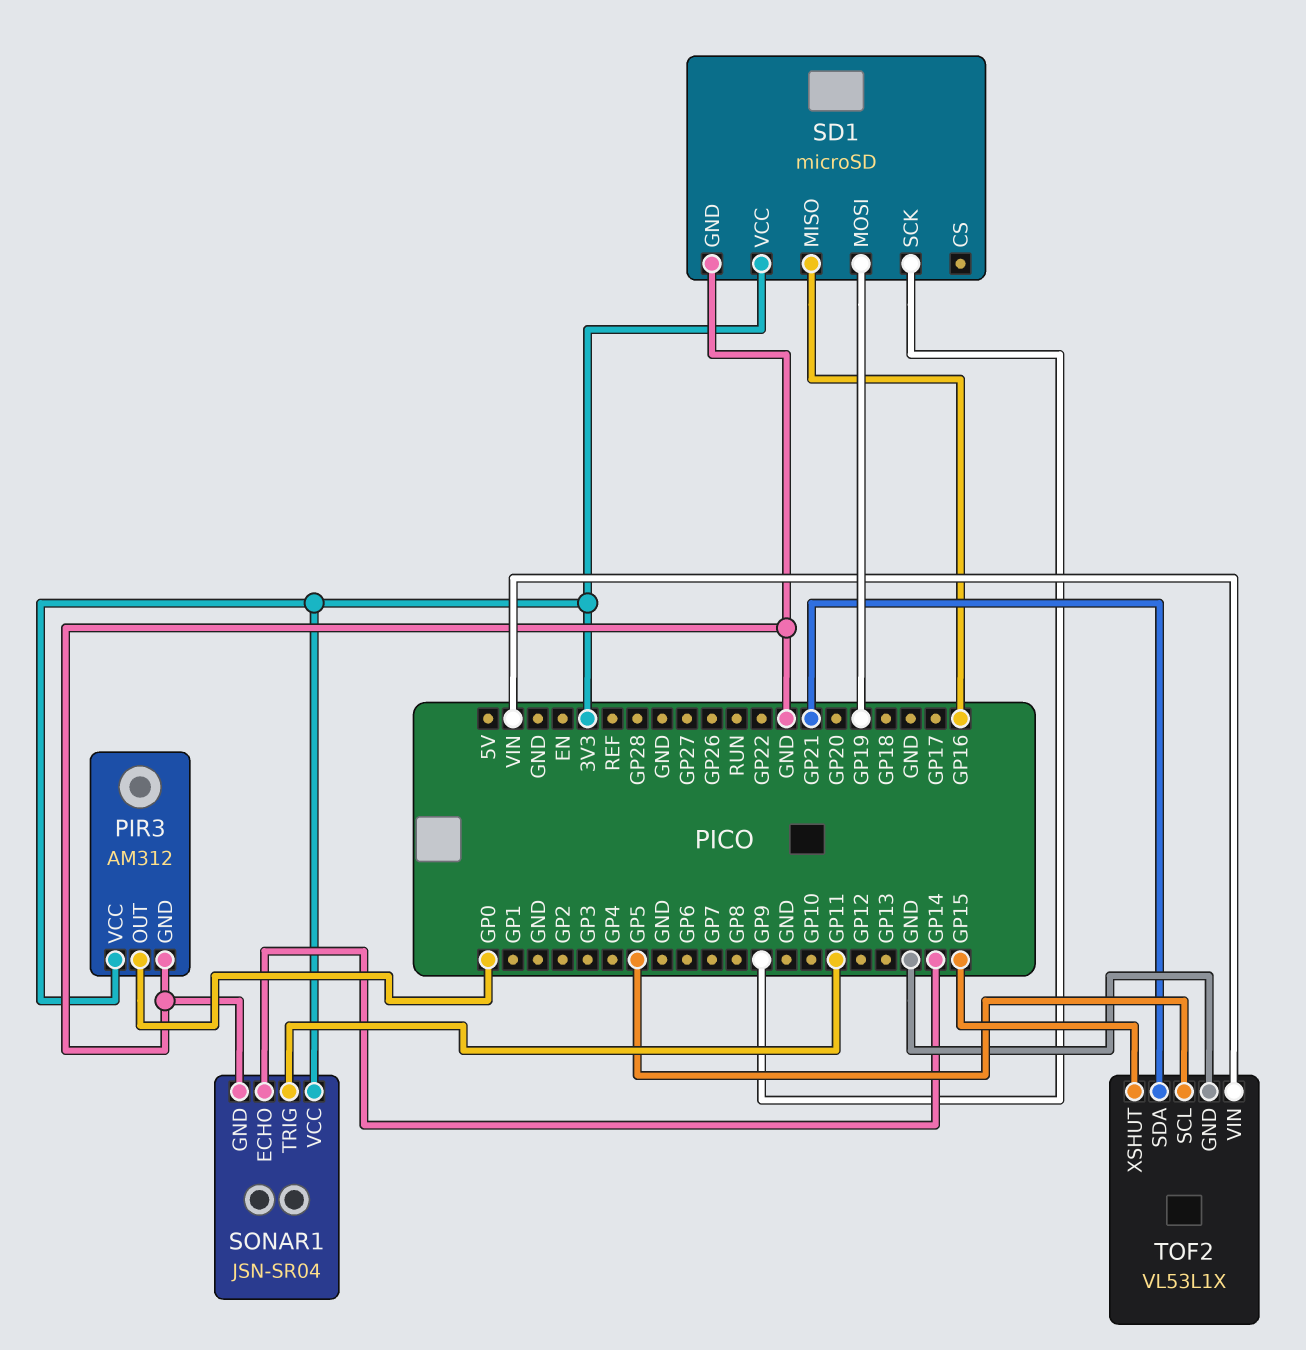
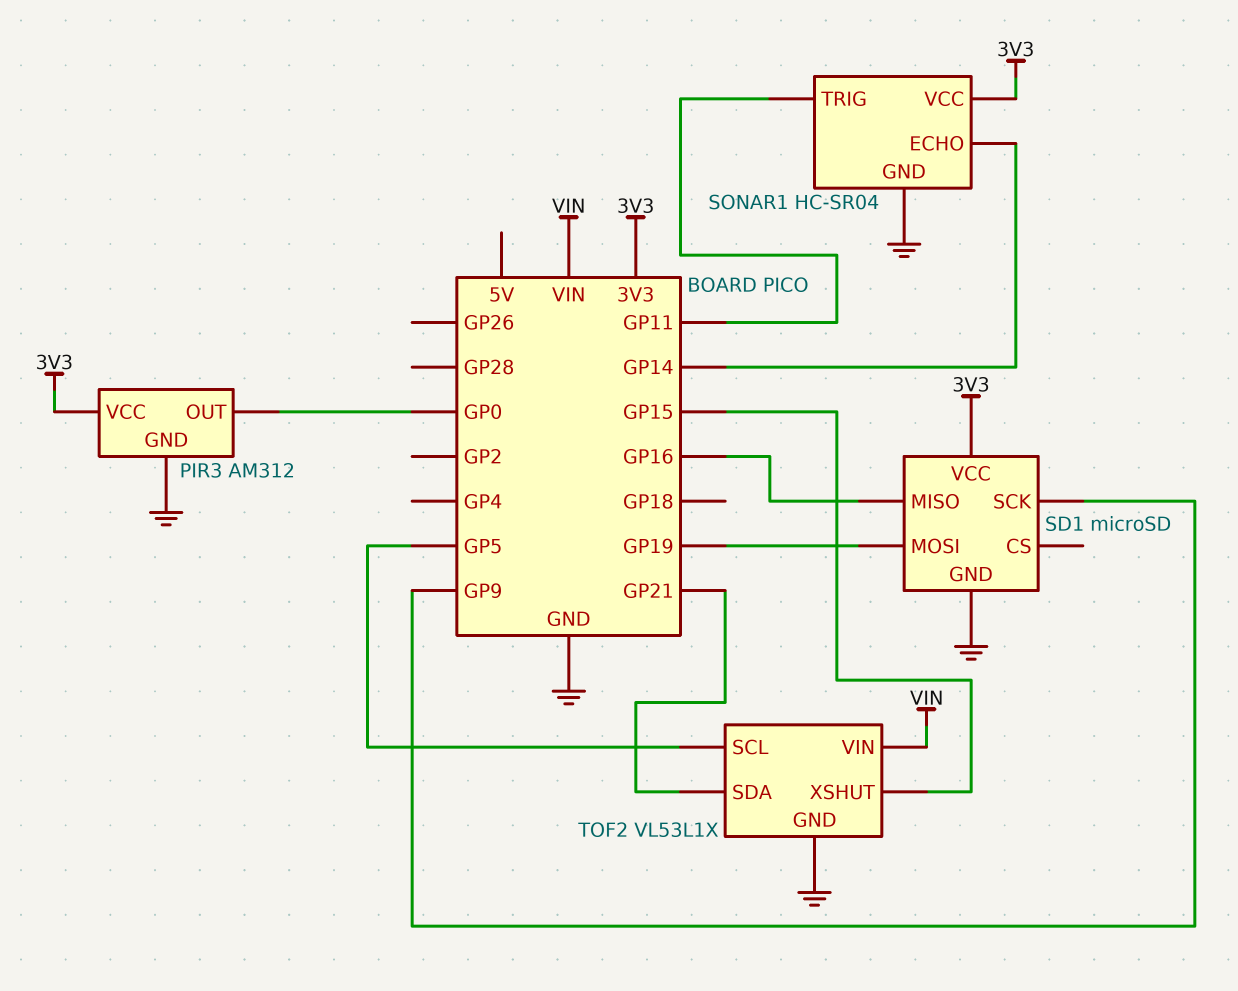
SONAR1: JSN-SR04 -> HC-SR04

